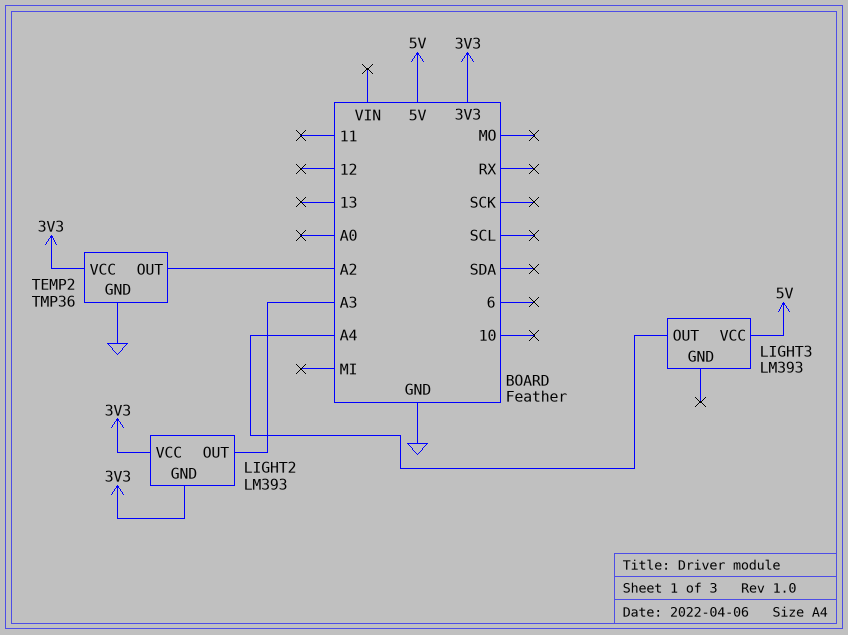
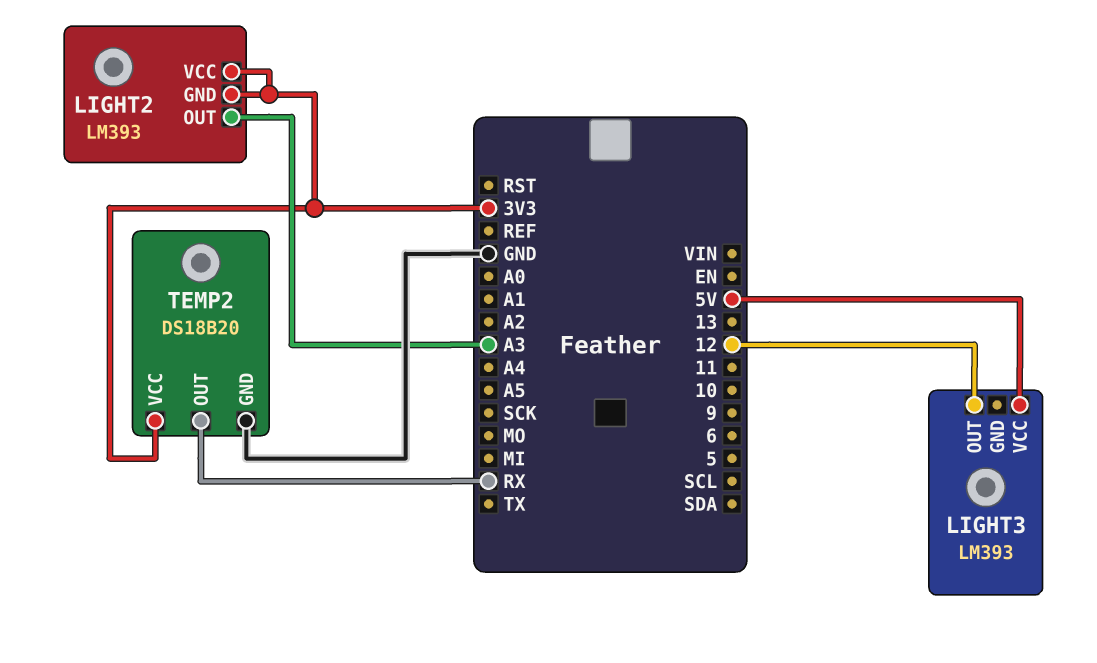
LIGHT3 pin OUT: A4 -> 12
TEMP2: TMP36 -> DS18B20
TEMP2 pin OUT: A2 -> RX

